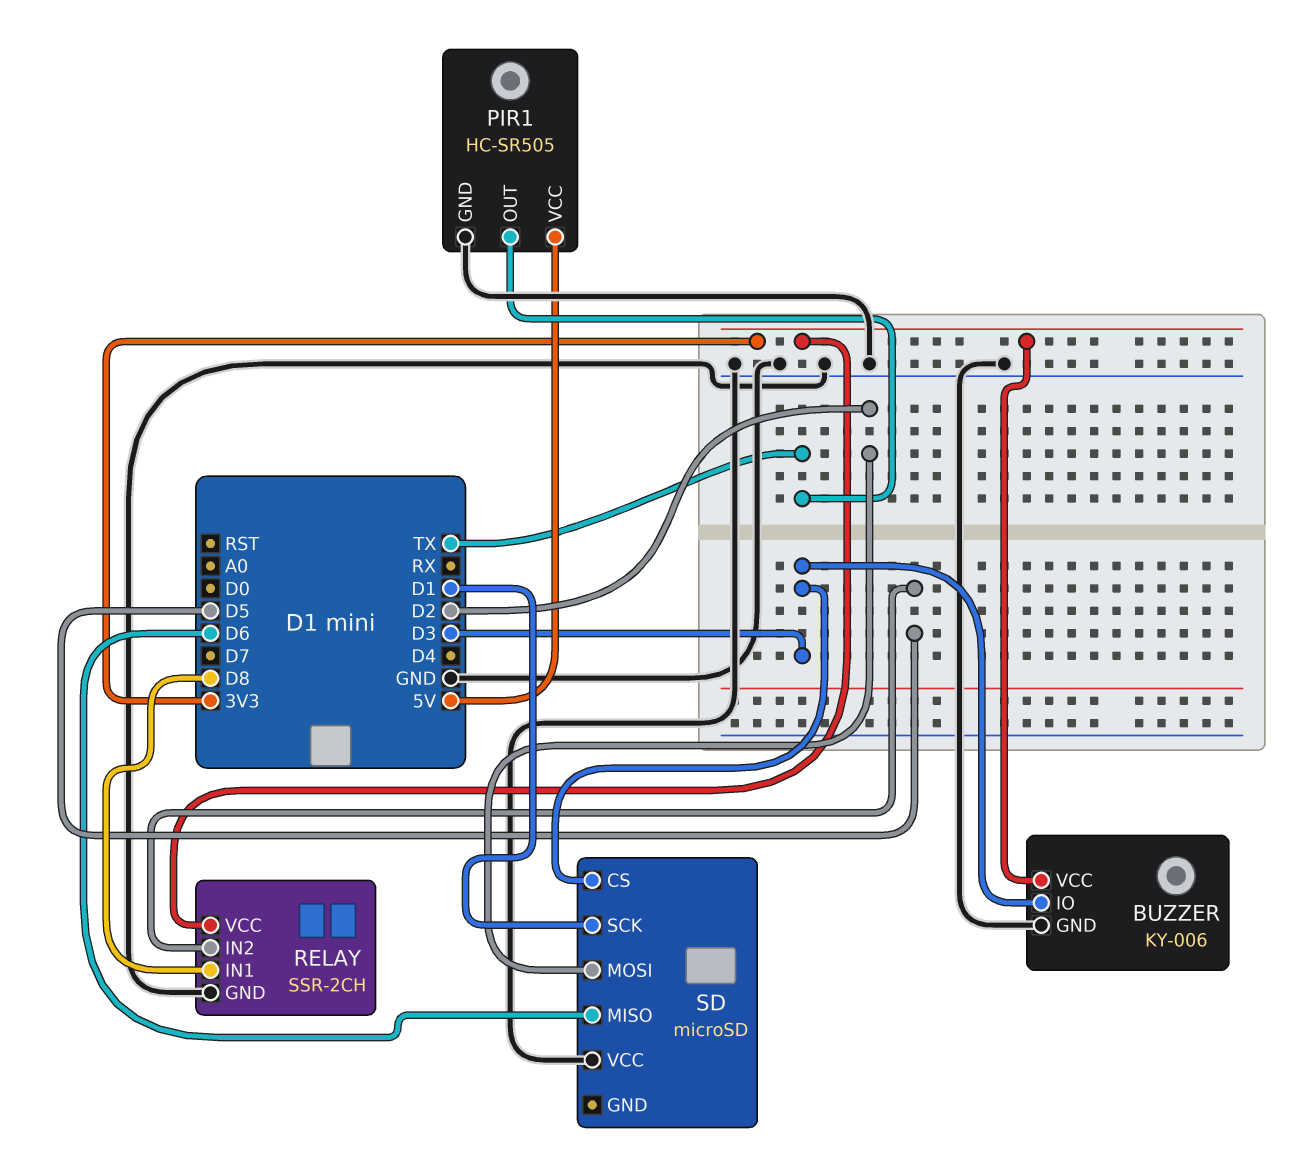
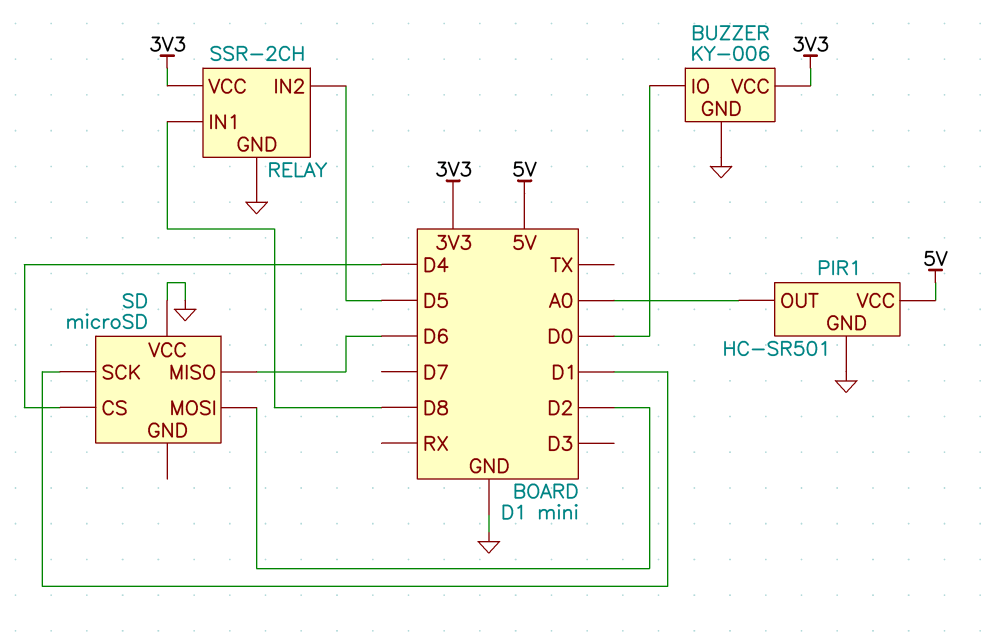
BUZZER pin IO: D3 -> D0
PIR1: HC-SR505 -> HC-SR501
PIR1 pin OUT: TX -> A0
SD pin CS: D3 -> D4

